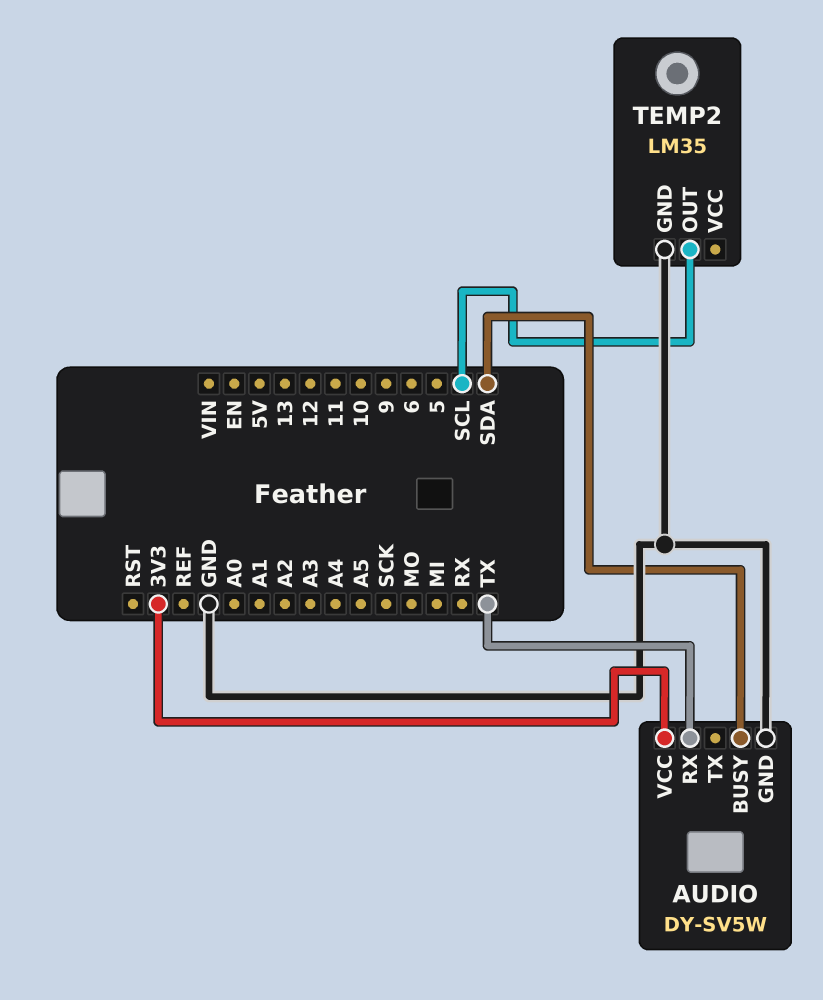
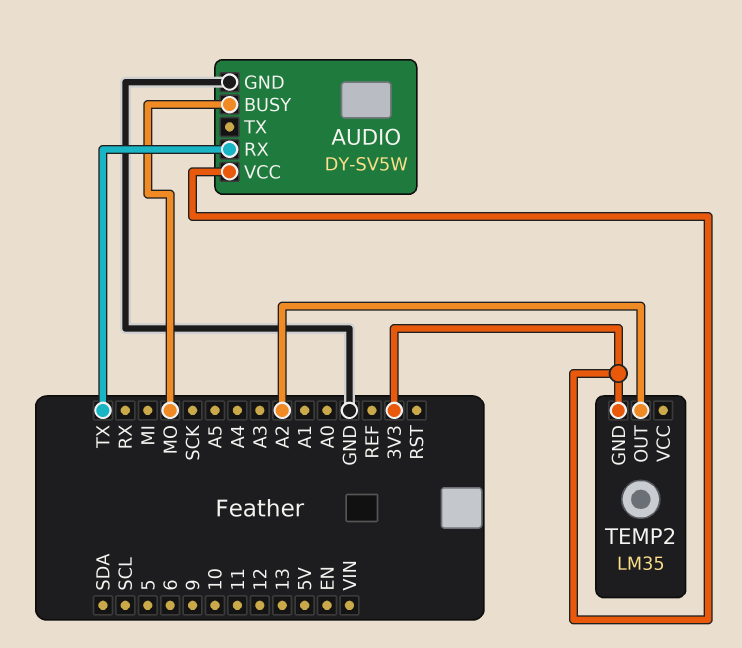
AUDIO pin BUSY: SDA -> MO
TEMP2 pin GND: GND -> 3V3
TEMP2 pin OUT: SCL -> A2

